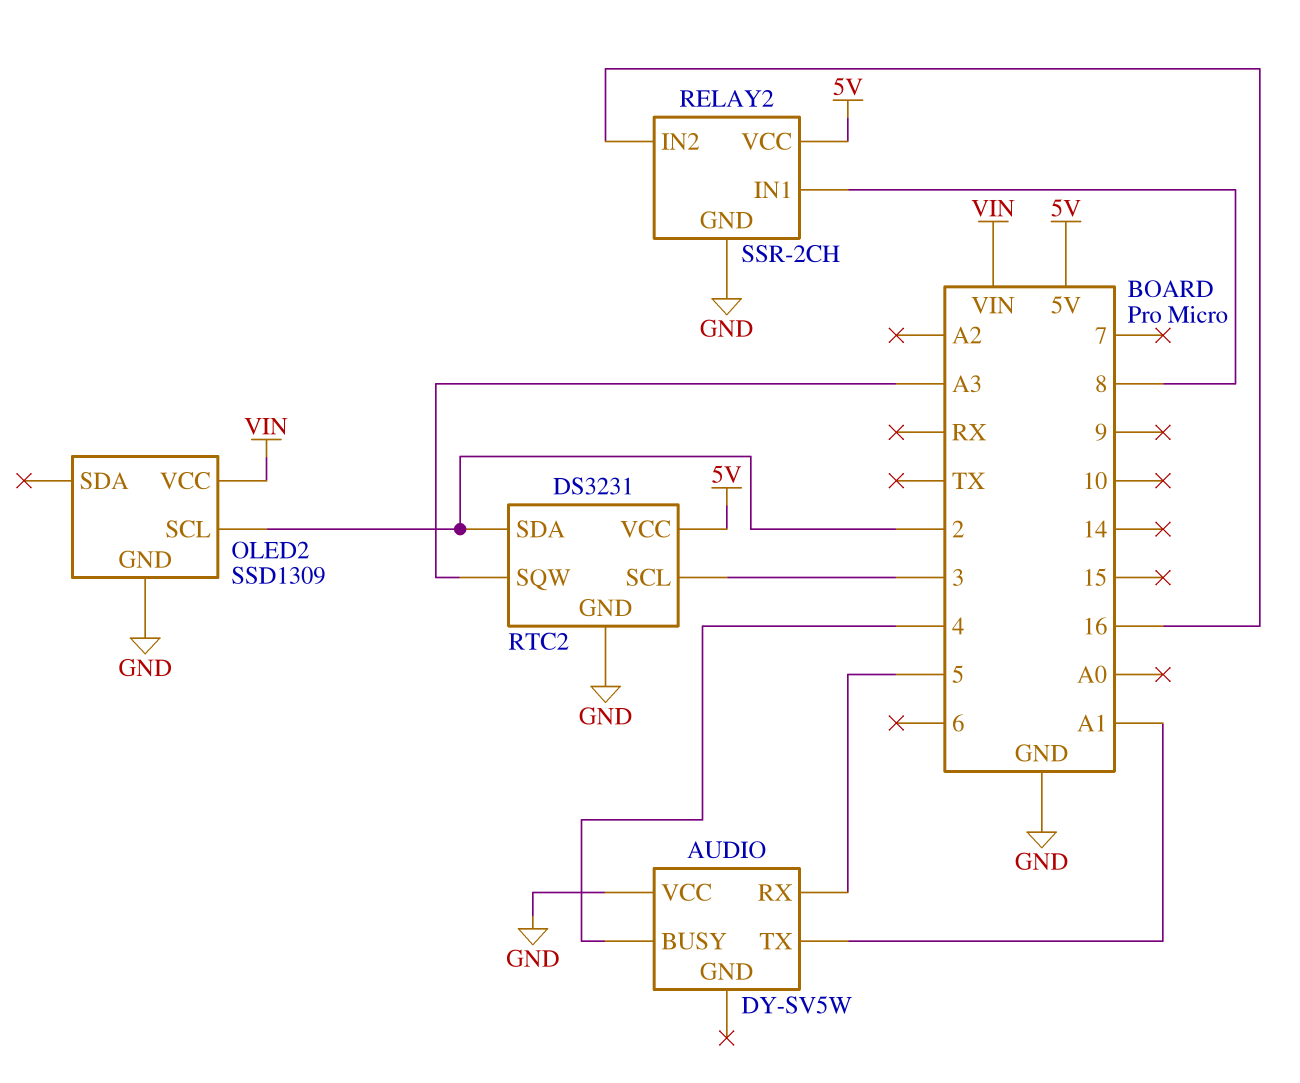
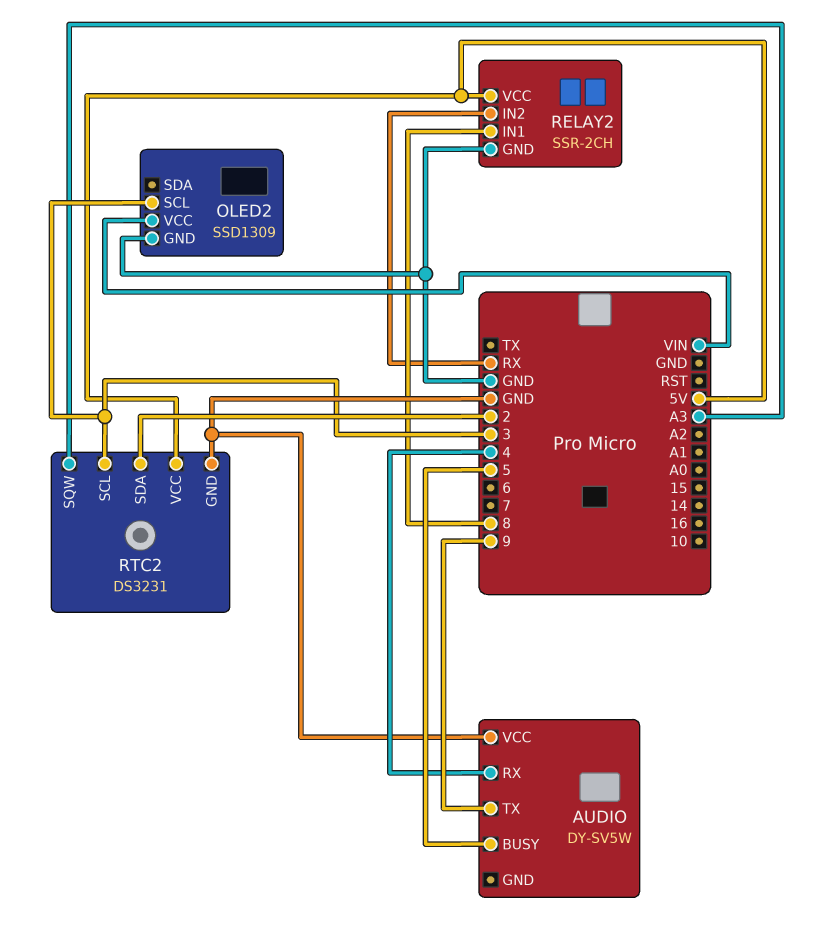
AUDIO pin BUSY: 4 -> 5
AUDIO pin RX: 5 -> 4
AUDIO pin TX: A1 -> 9
OLED2 pin SCL: 2 -> 3
RELAY2 pin IN2: 16 -> RX

